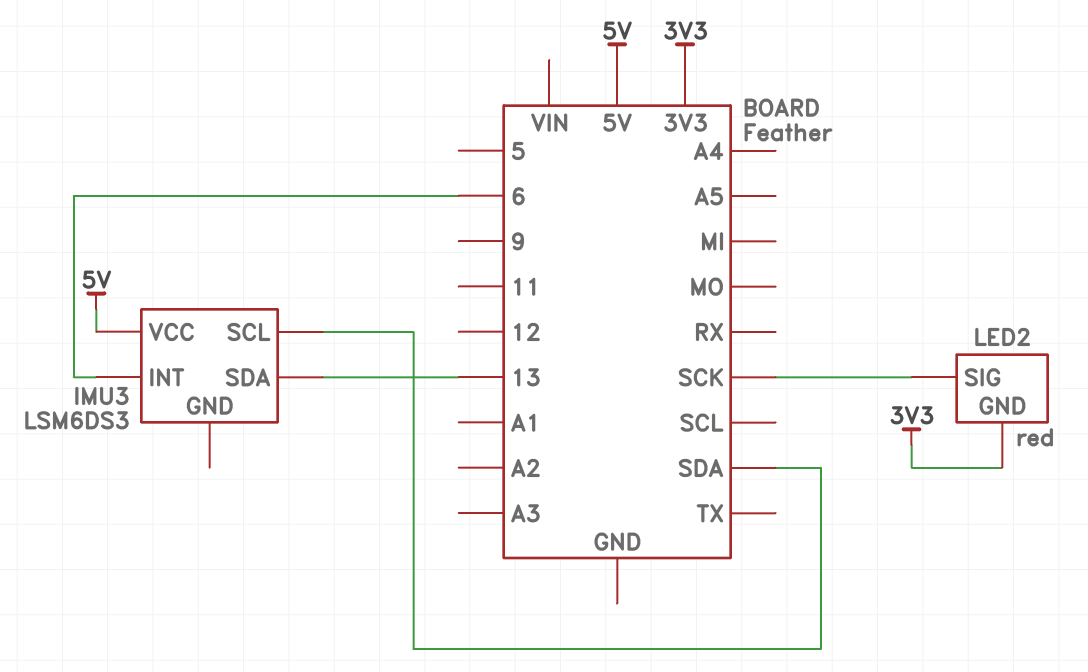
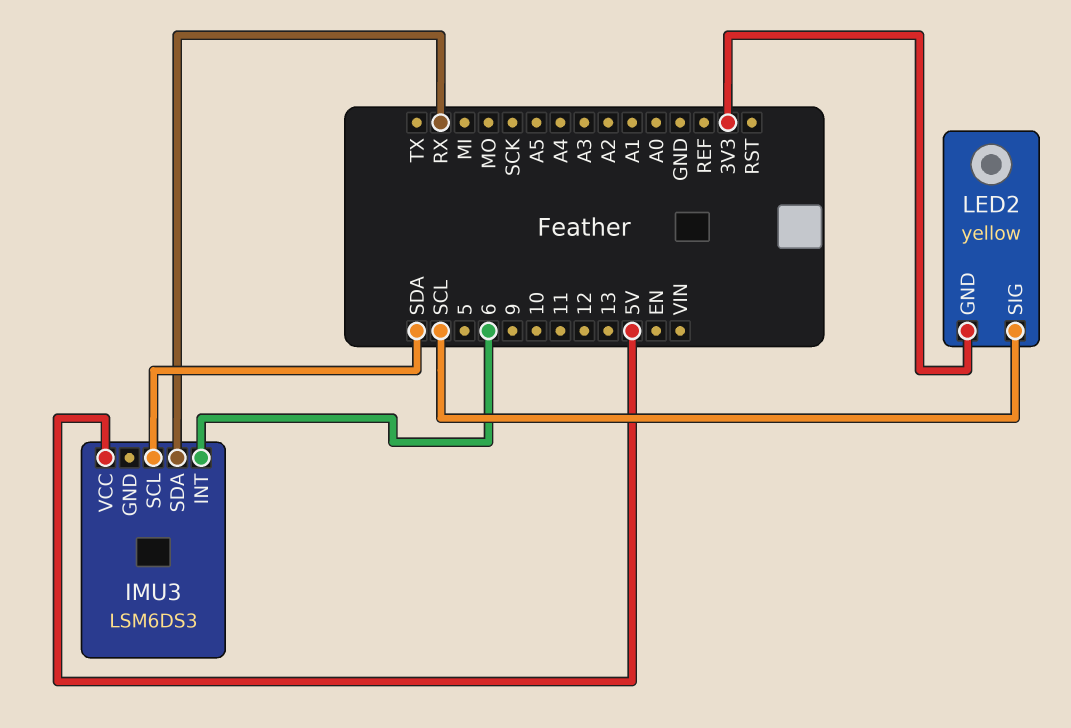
IMU3 pin SDA: 13 -> RX
LED2: red -> yellow
LED2 pin SIG: SCK -> SCL

